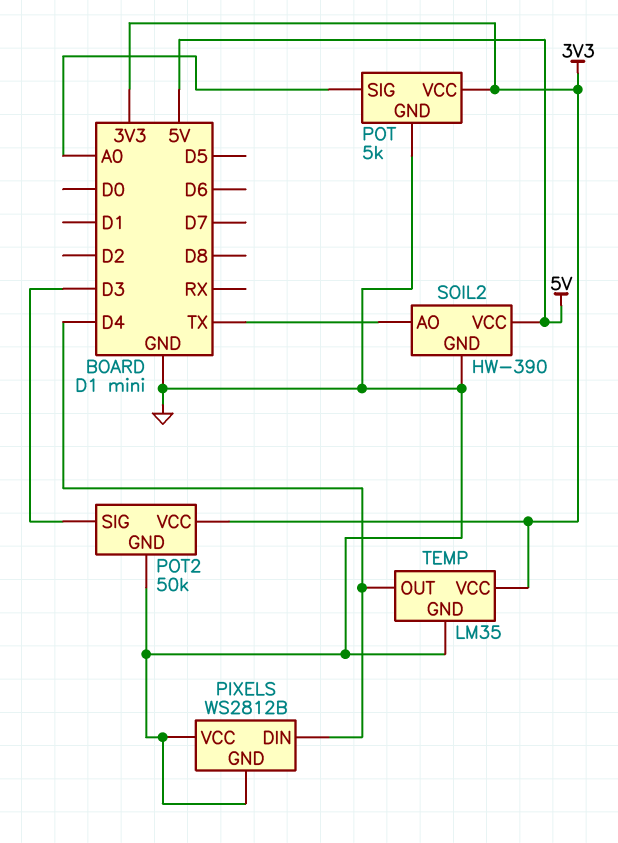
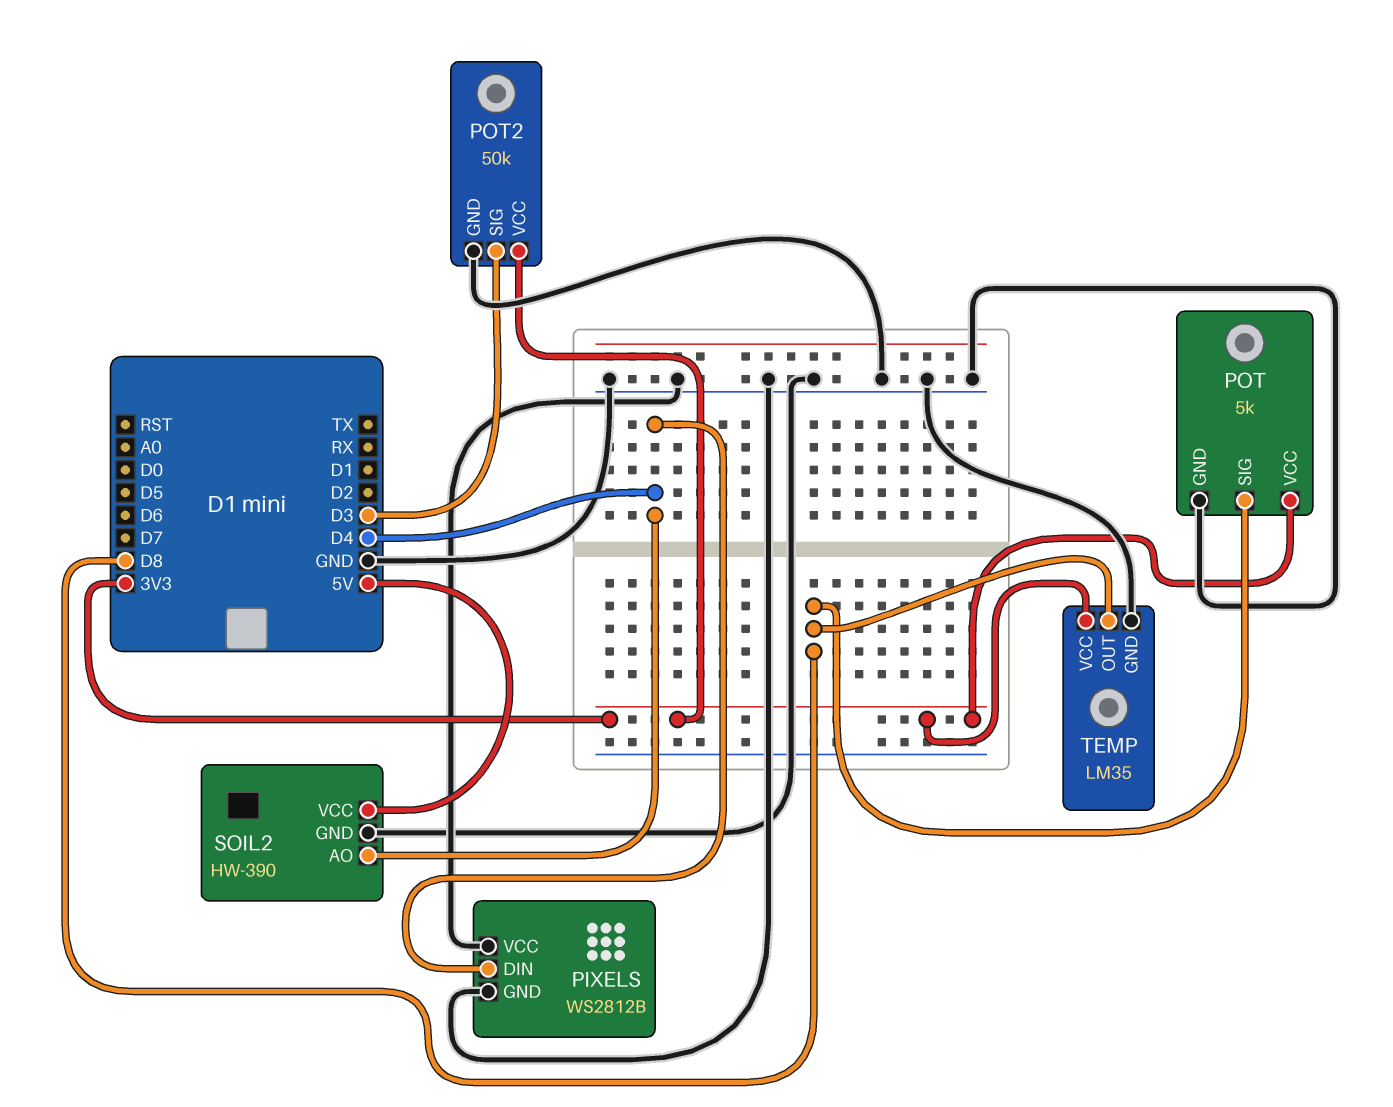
POT pin SIG: A0 -> D8
SOIL2 pin AO: TX -> D4
TEMP pin OUT: D4 -> D8

